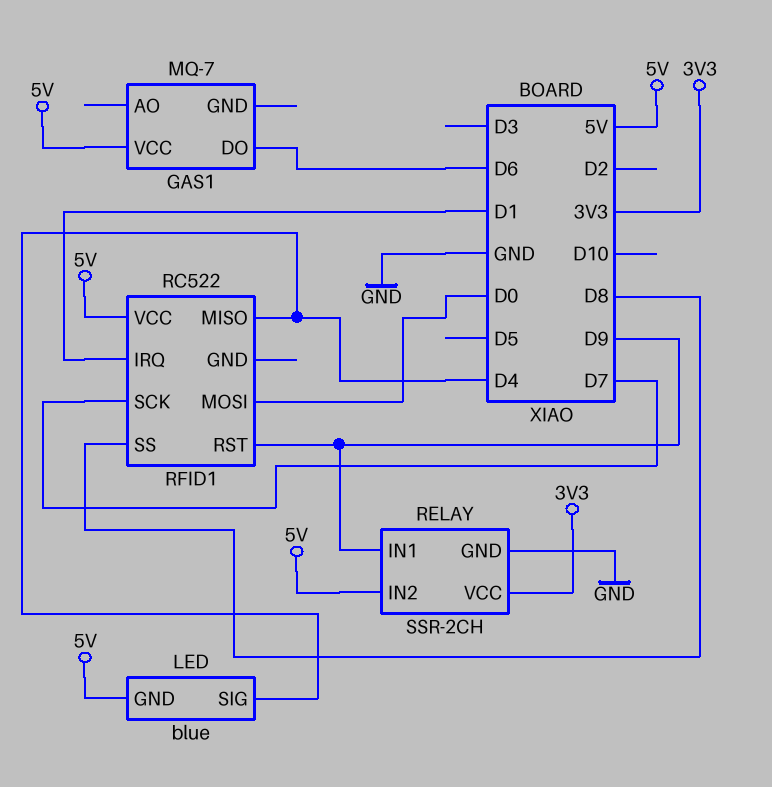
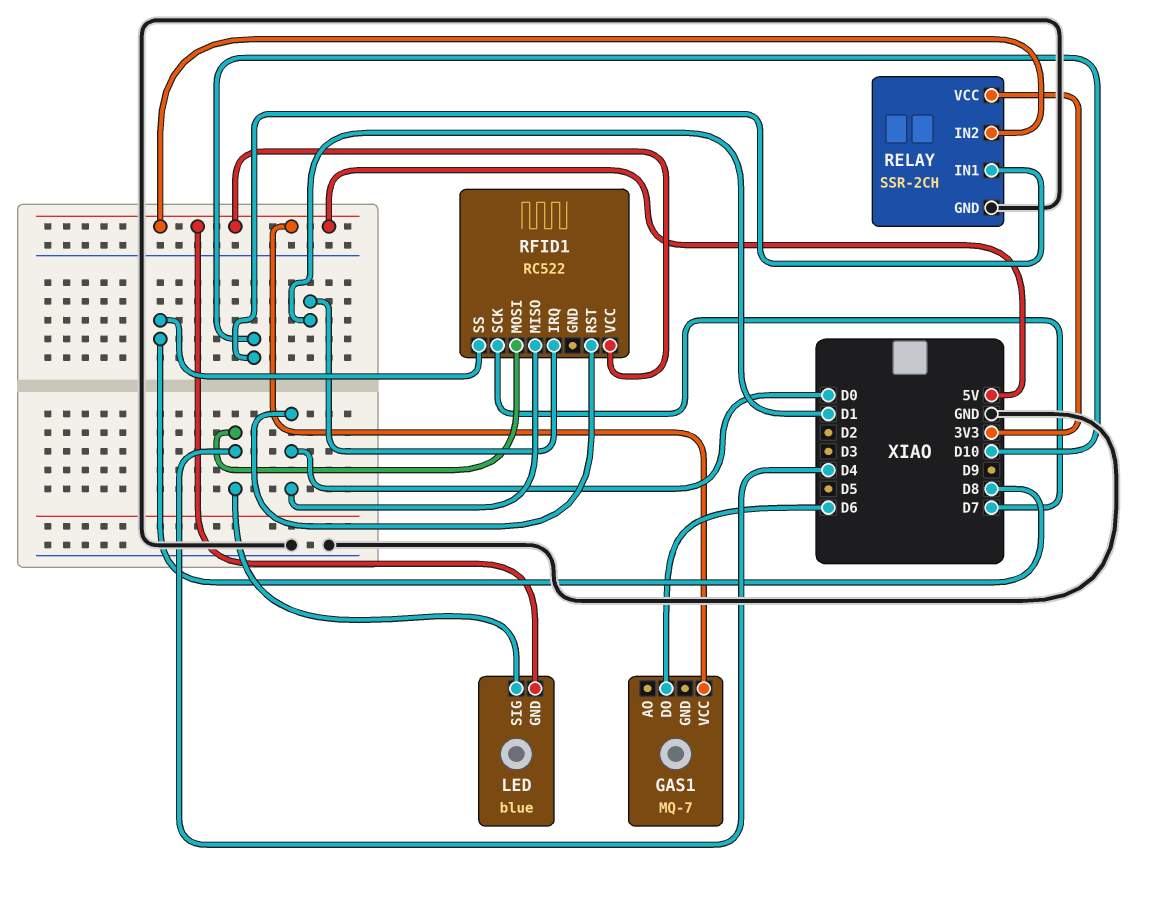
RELAY pin IN1: D9 -> D10
RFID1 pin MISO: D4 -> D0
RFID1 pin MOSI: D0 -> D4
RFID1 pin RST: D9 -> D0

